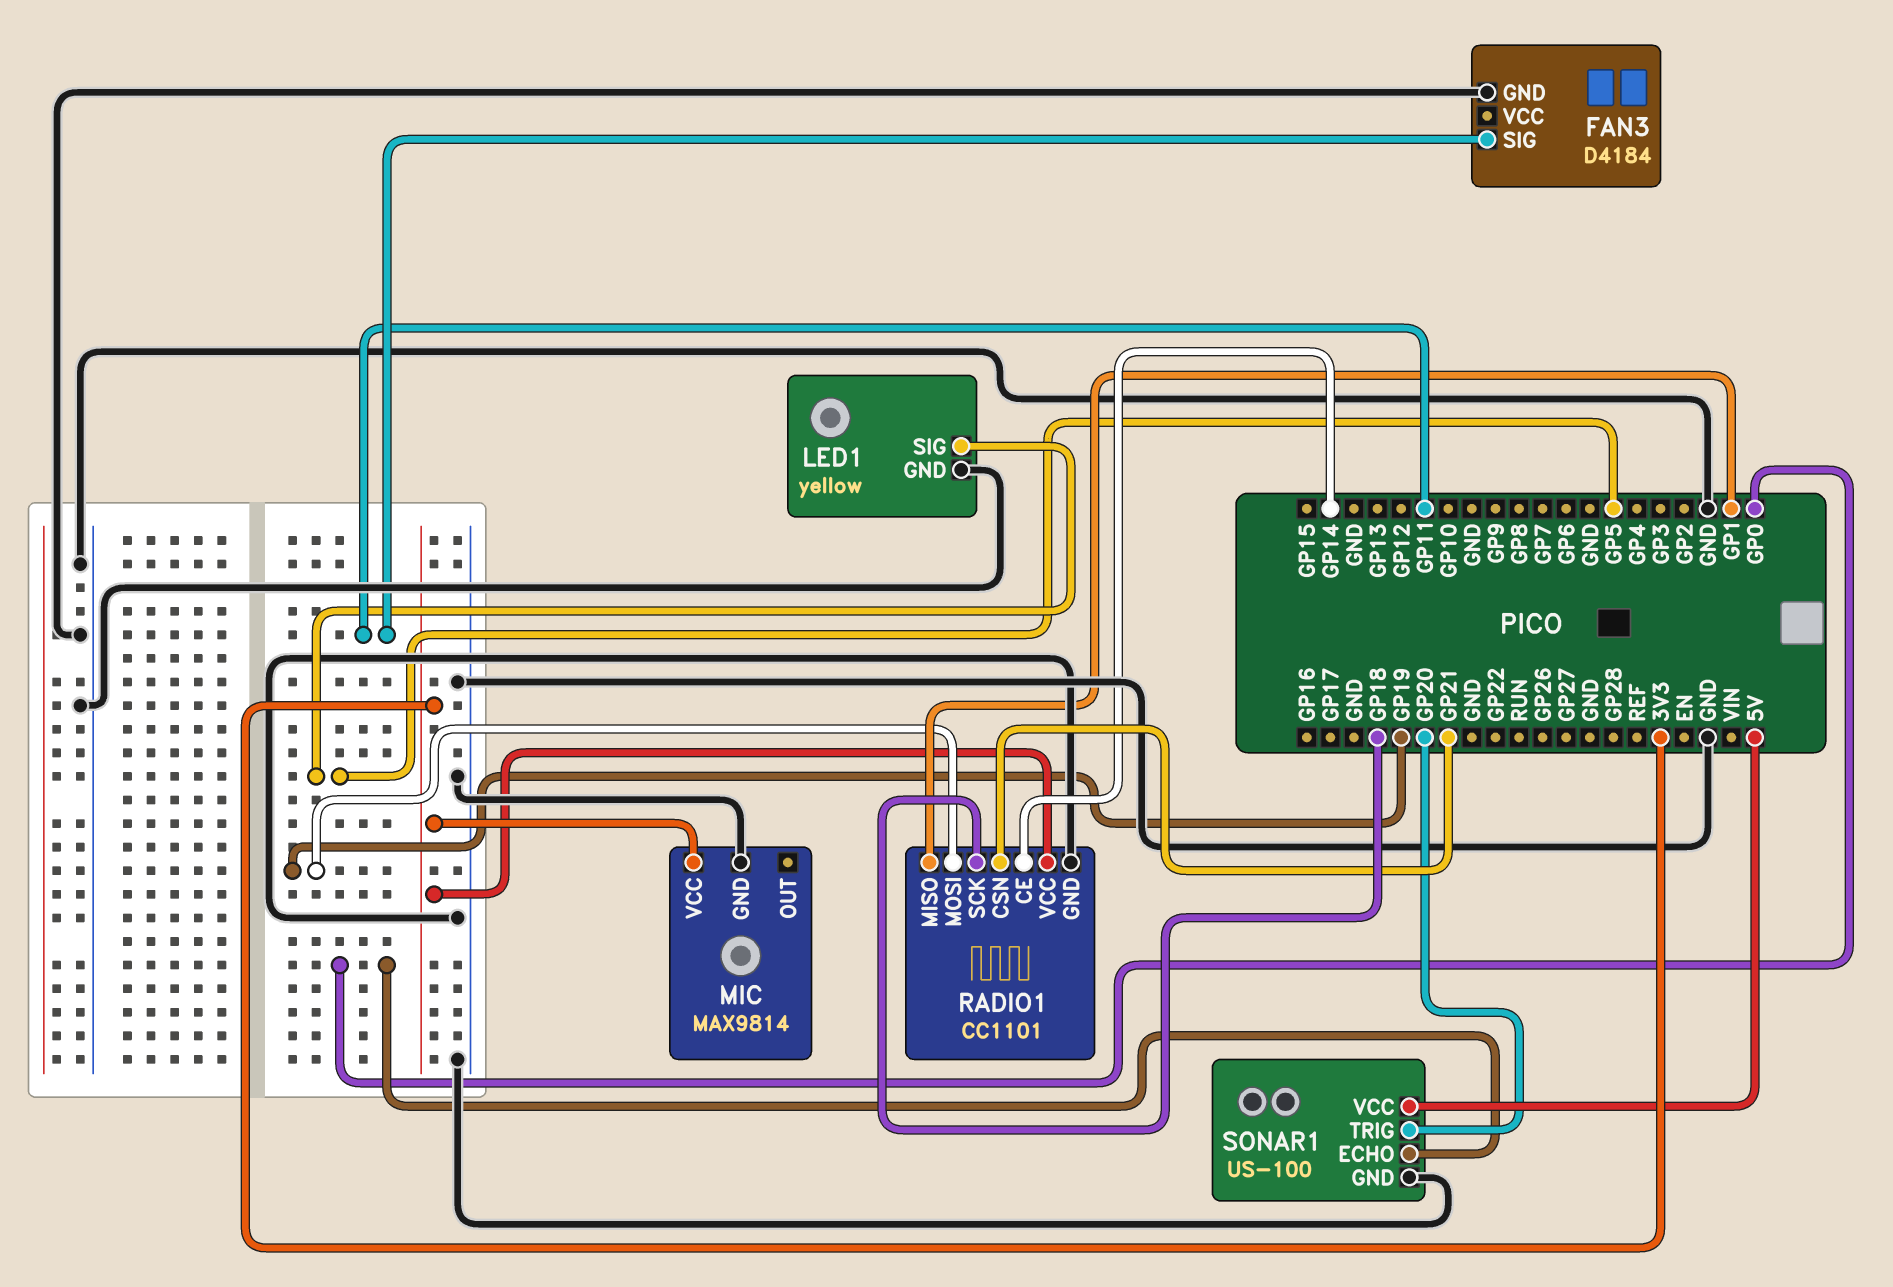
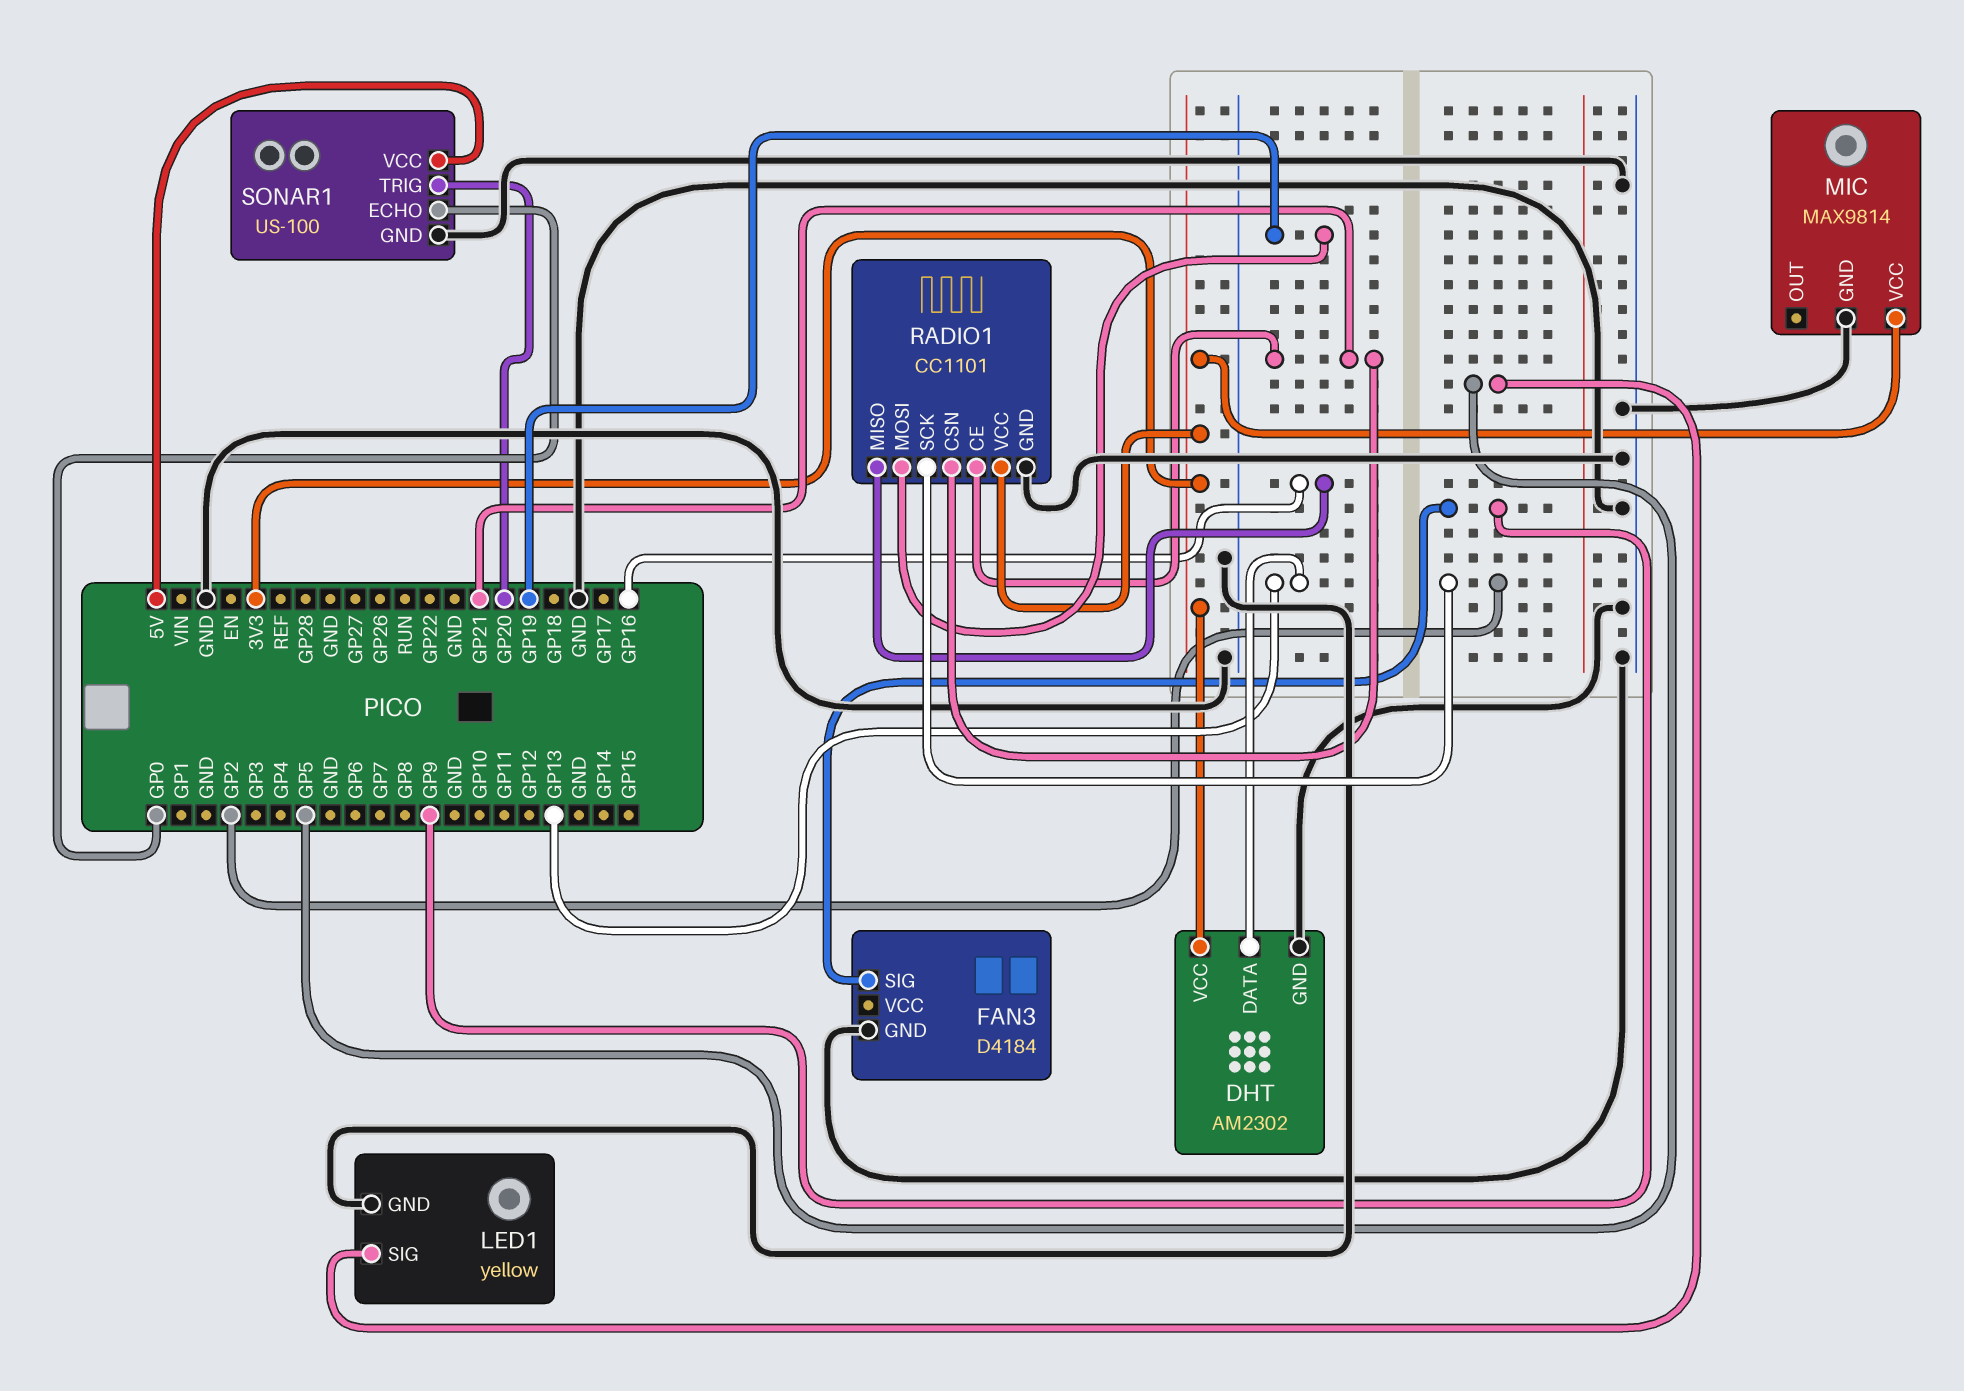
DHT: none -> AM2302
DHT pin DATA: none -> GP13
DHT pin GND: none -> GND
DHT pin VCC: none -> 3V3
FAN3 pin SIG: GP11 -> GP9
RADIO1 pin CE: GP14 -> GP21
RADIO1 pin MISO: GP1 -> GP16
RADIO1 pin SCK: GP18 -> GP2

